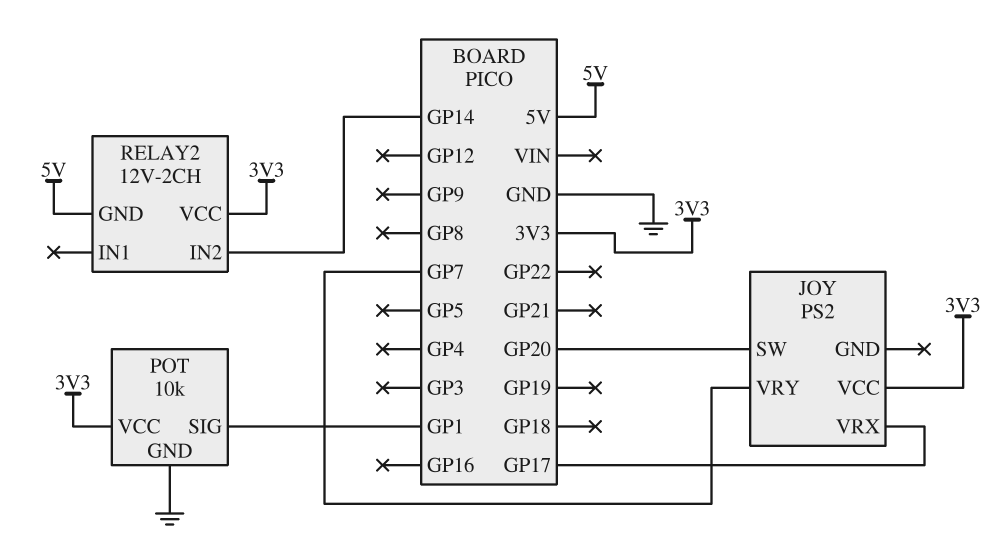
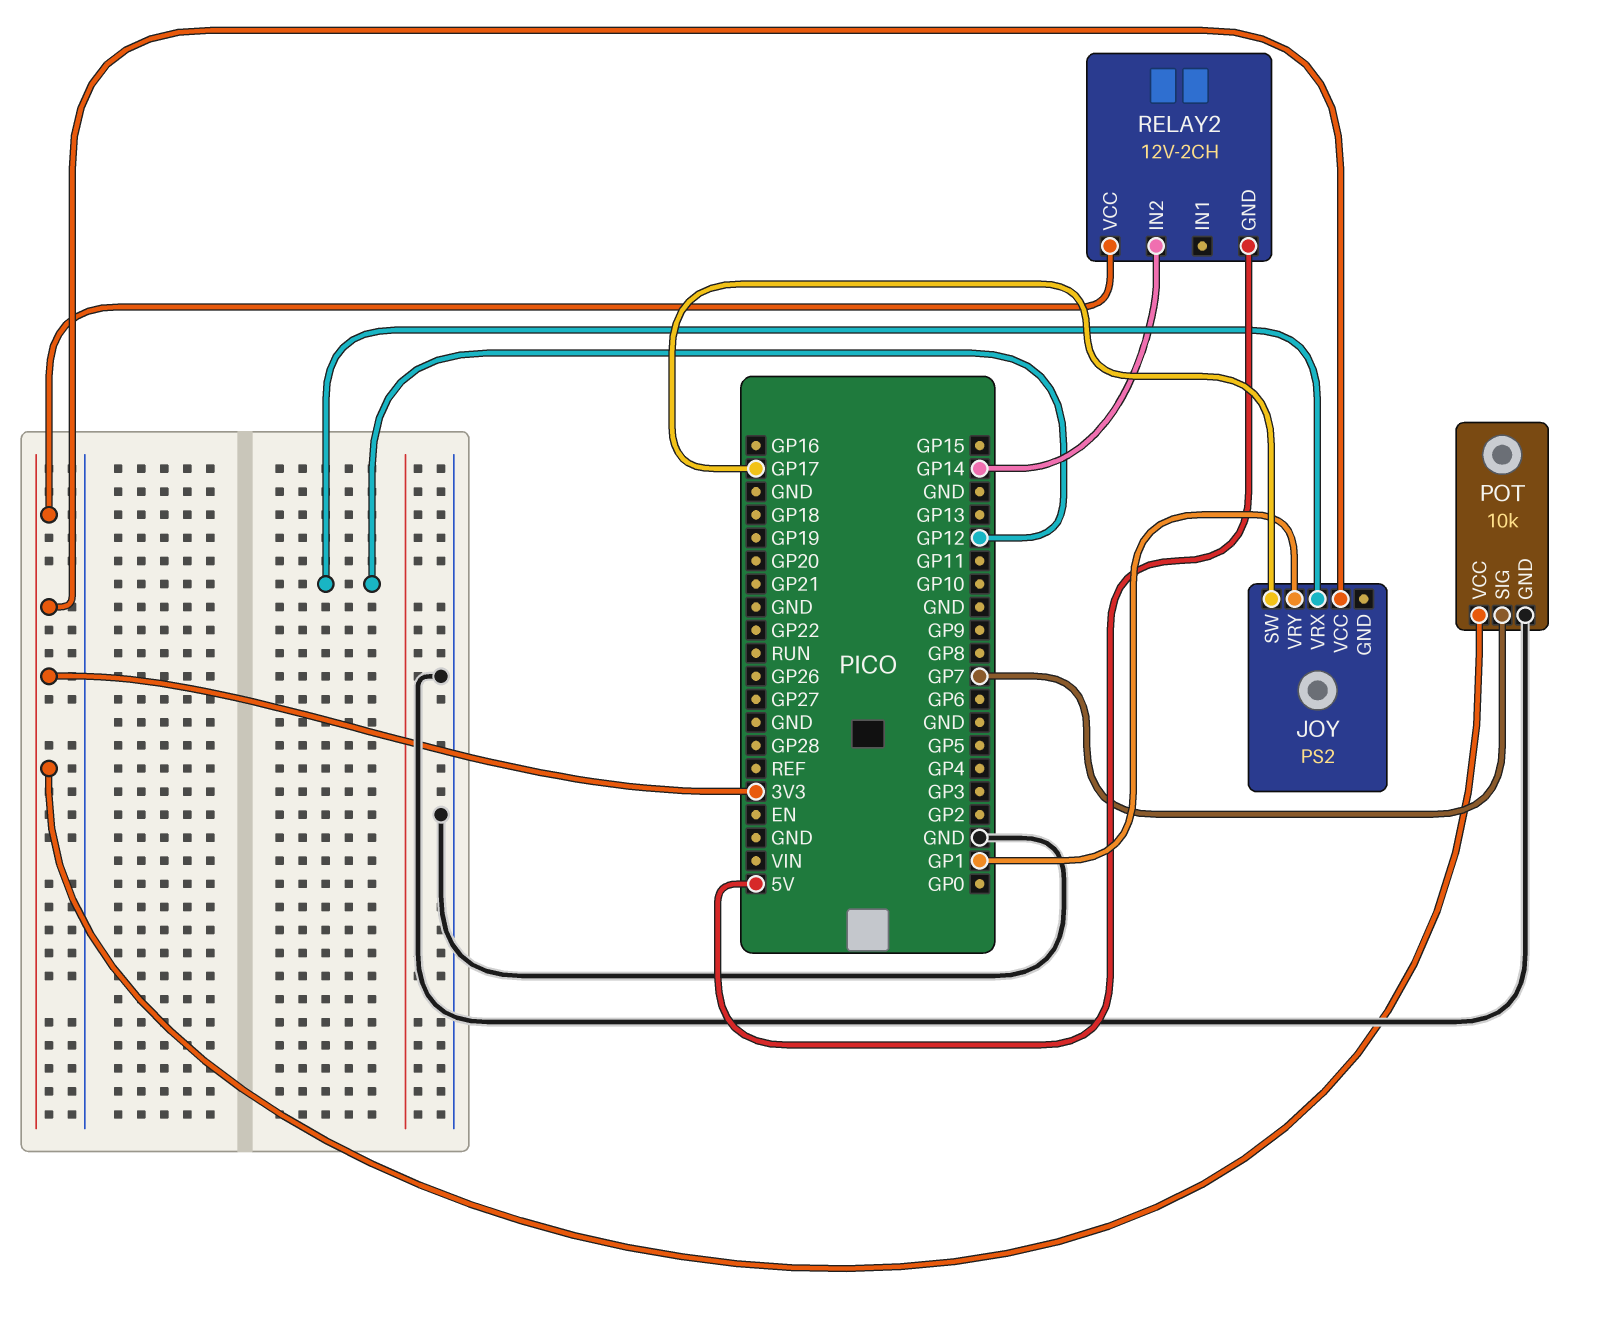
JOY pin SW: GP20 -> GP17
JOY pin VRX: GP17 -> GP12
JOY pin VRY: GP7 -> GP1
POT pin SIG: GP1 -> GP7

